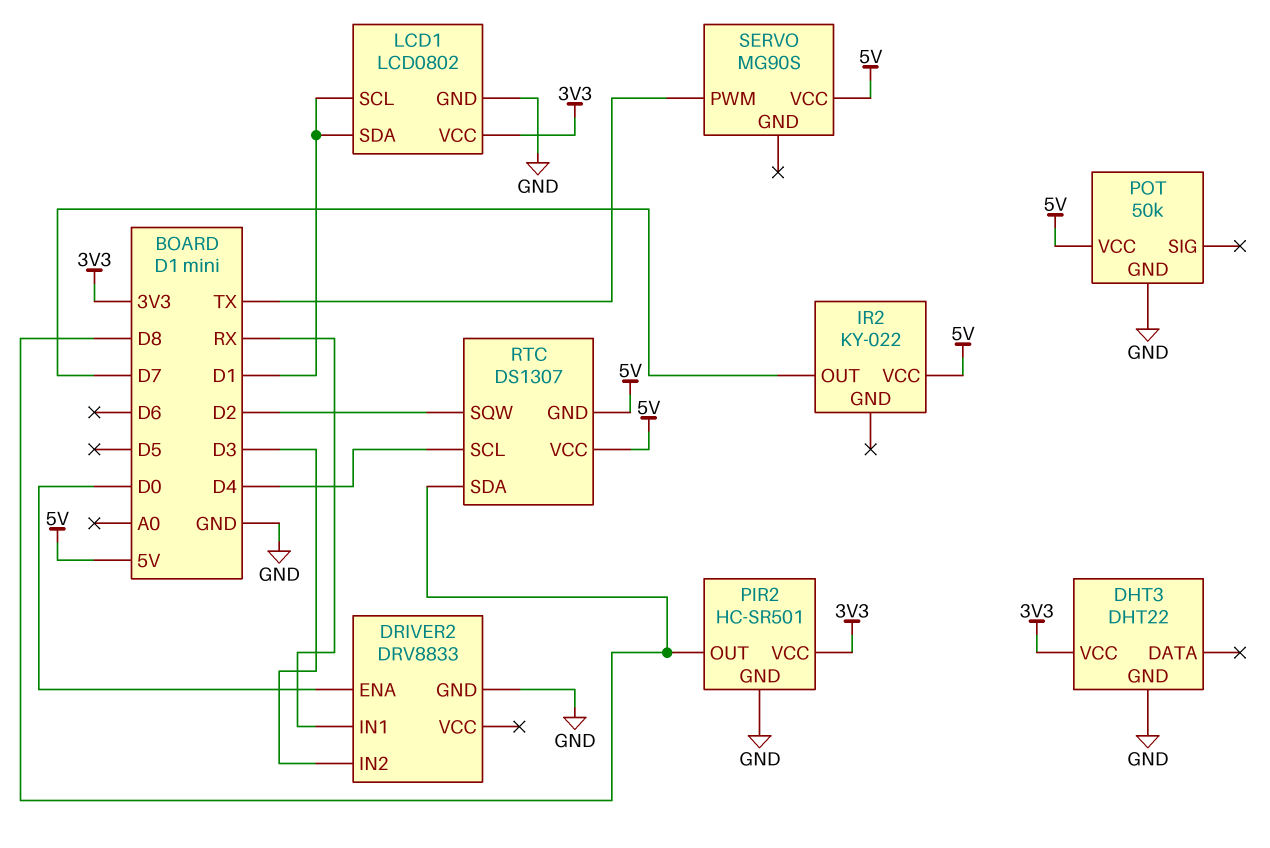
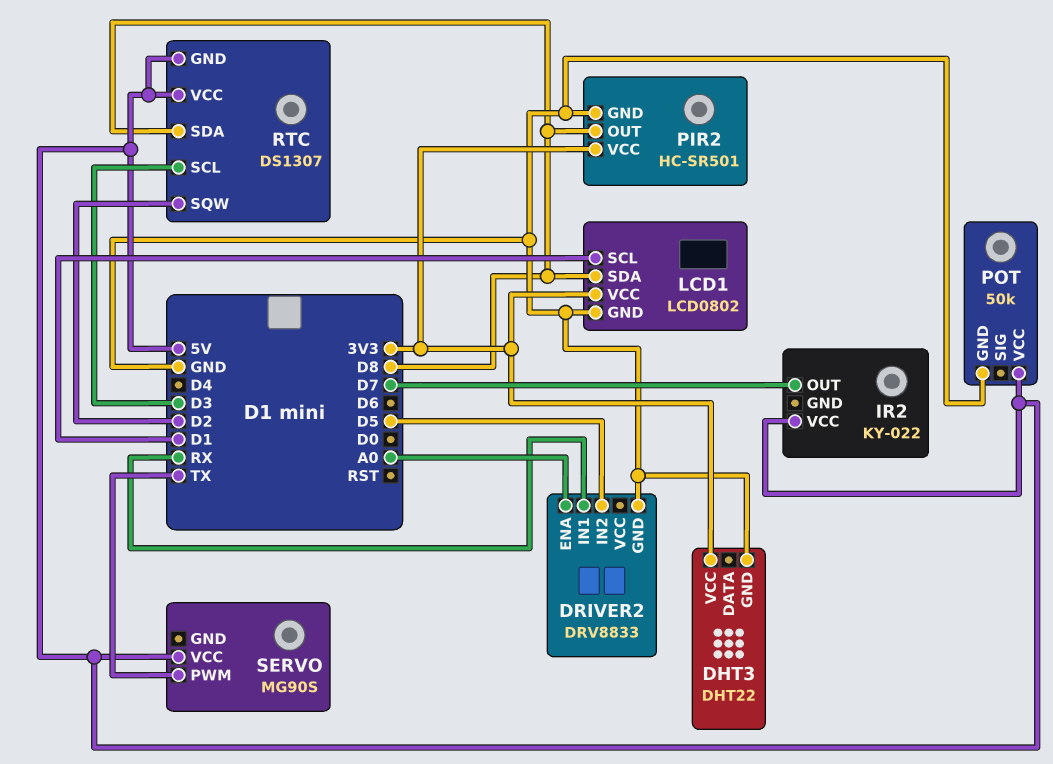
DRIVER2 pin ENA: D0 -> A0
DRIVER2 pin IN2: D3 -> D5
LCD1 pin SDA: D1 -> D8
RTC pin SCL: D4 -> D3

